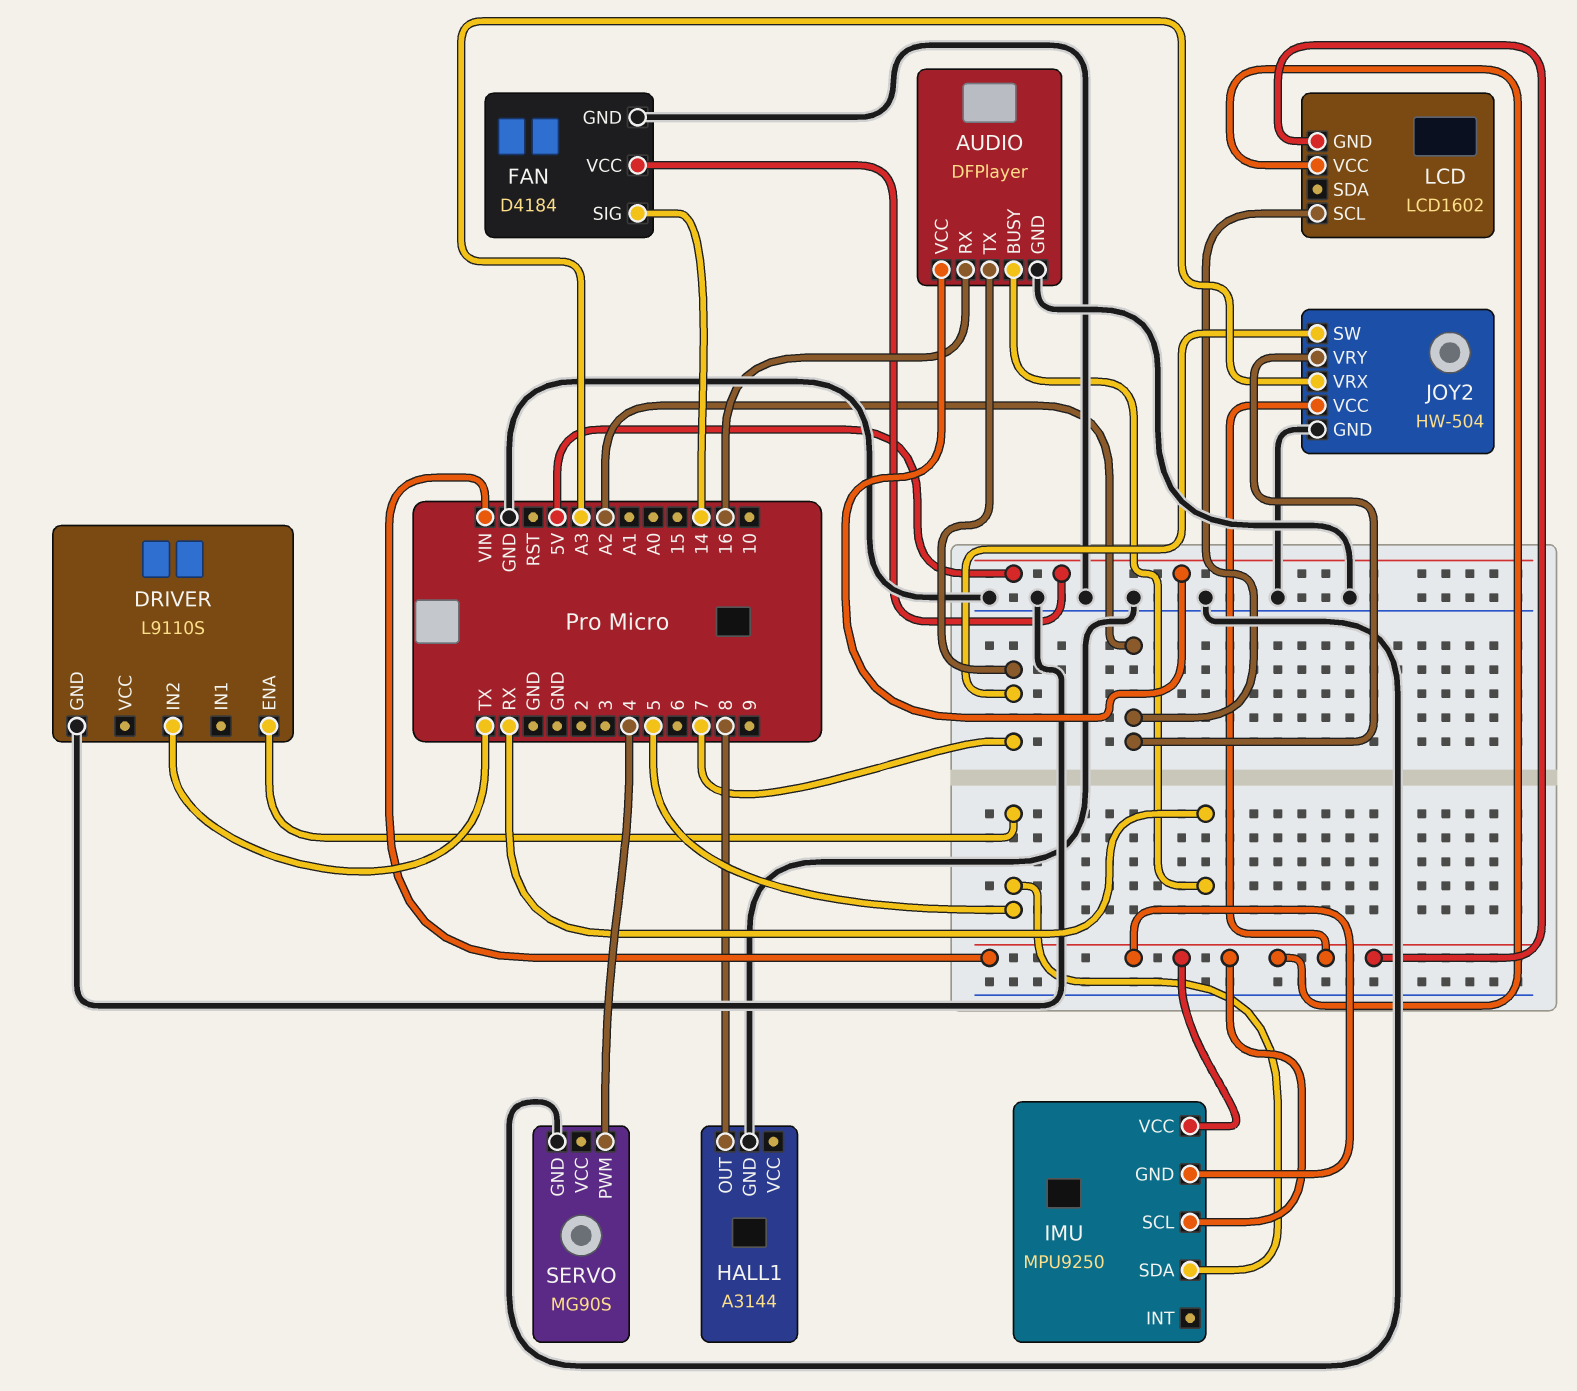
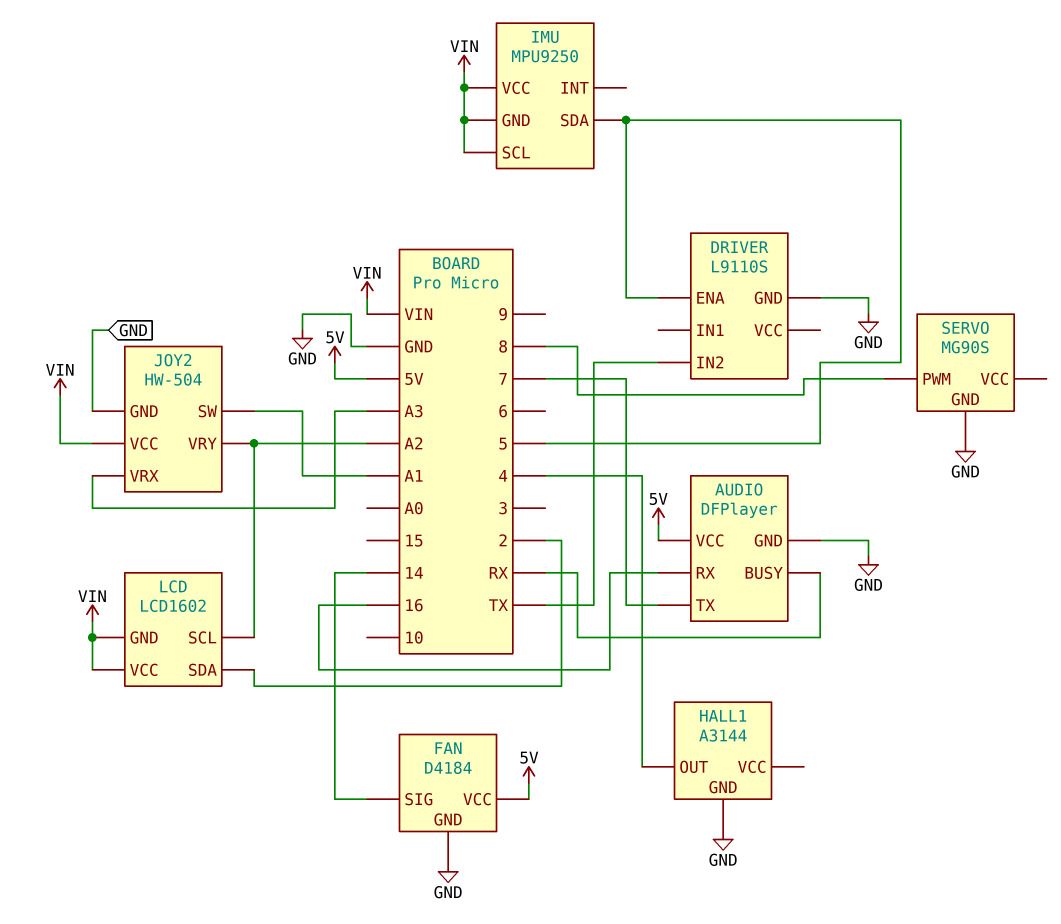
HALL1 pin OUT: 8 -> 4
JOY2 pin SW: 7 -> A1
LCD pin SDA: none -> 2
SERVO pin PWM: 4 -> 8

